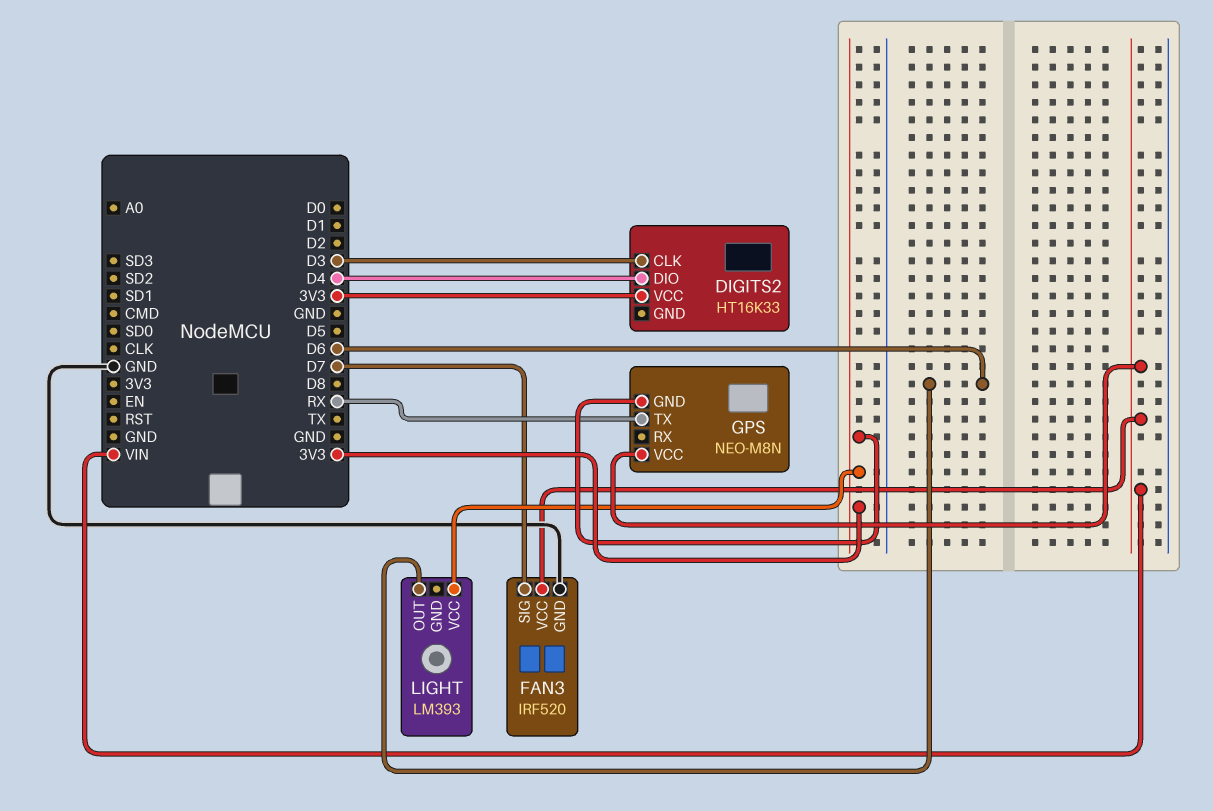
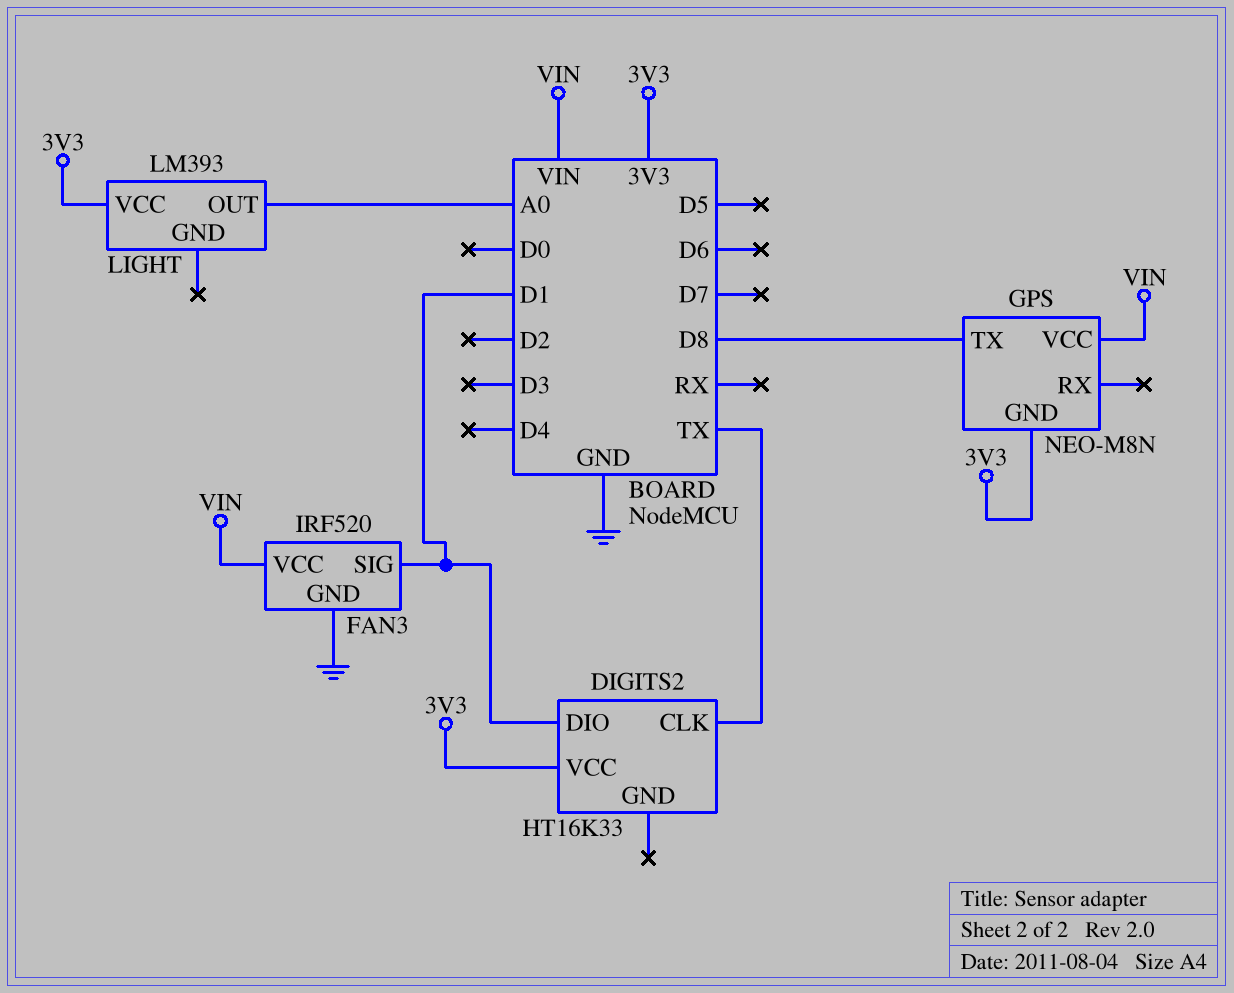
DIGITS2 pin CLK: D3 -> TX
DIGITS2 pin DIO: D4 -> D1
FAN3 pin SIG: D7 -> D1
GPS pin TX: RX -> D8
LIGHT pin OUT: D6 -> A0

